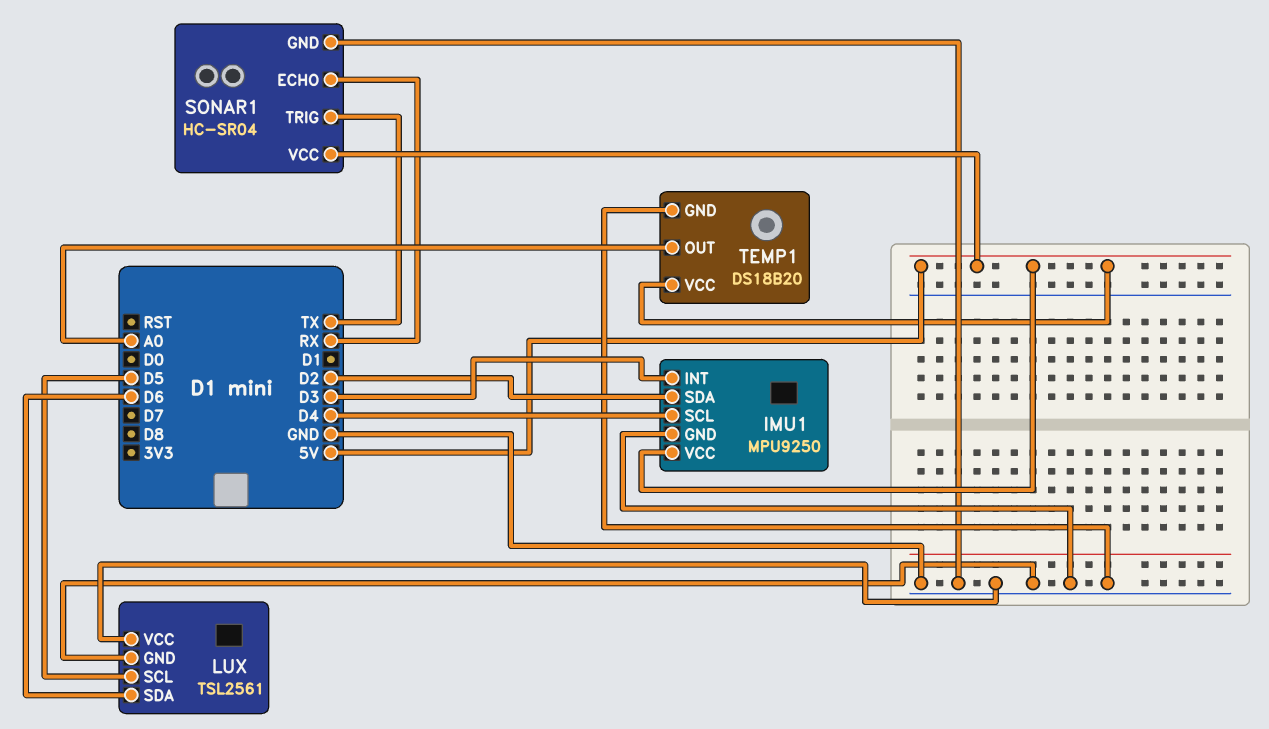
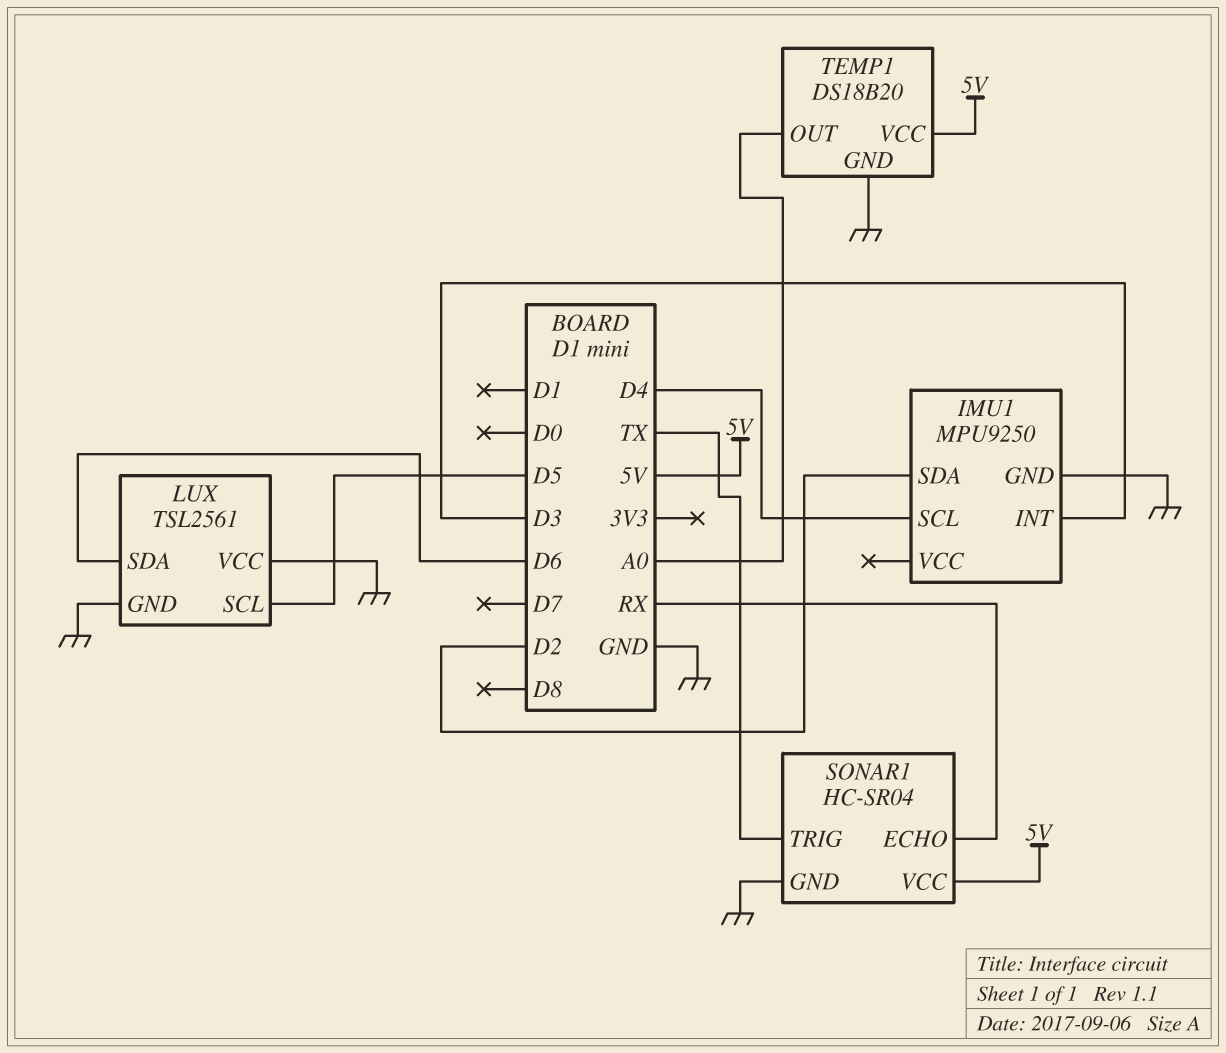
IMU1 pin VCC: 5V -> none

